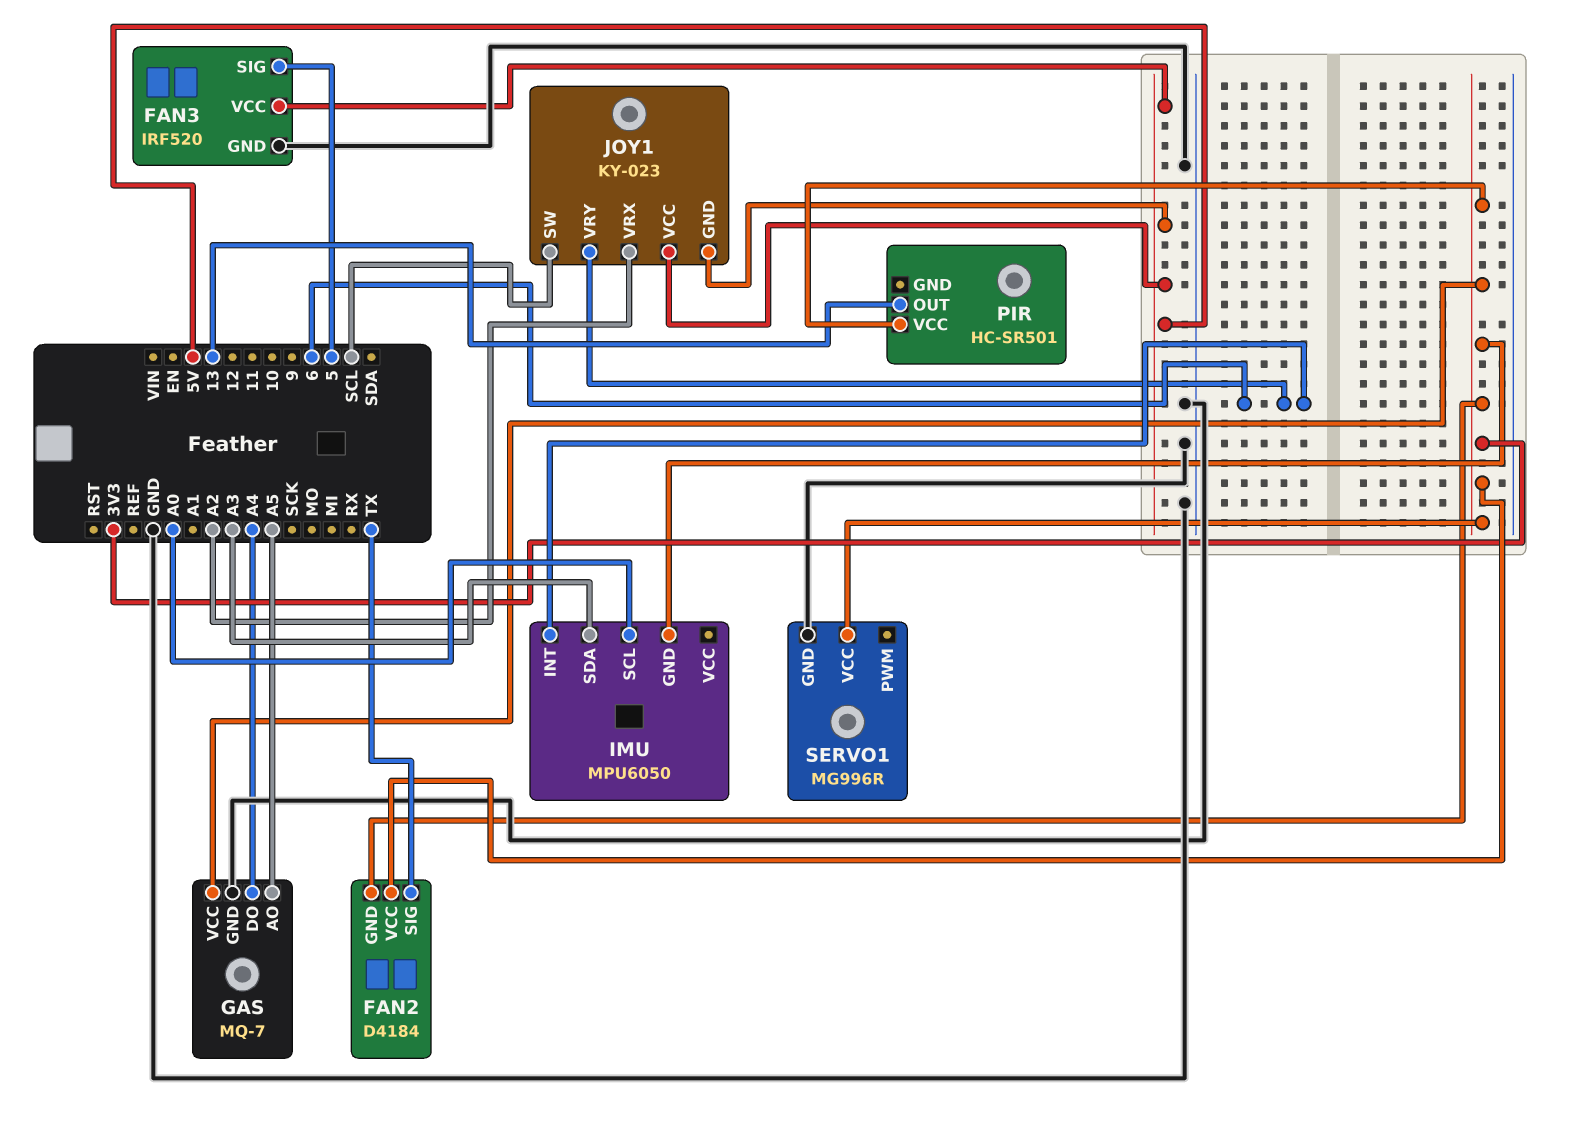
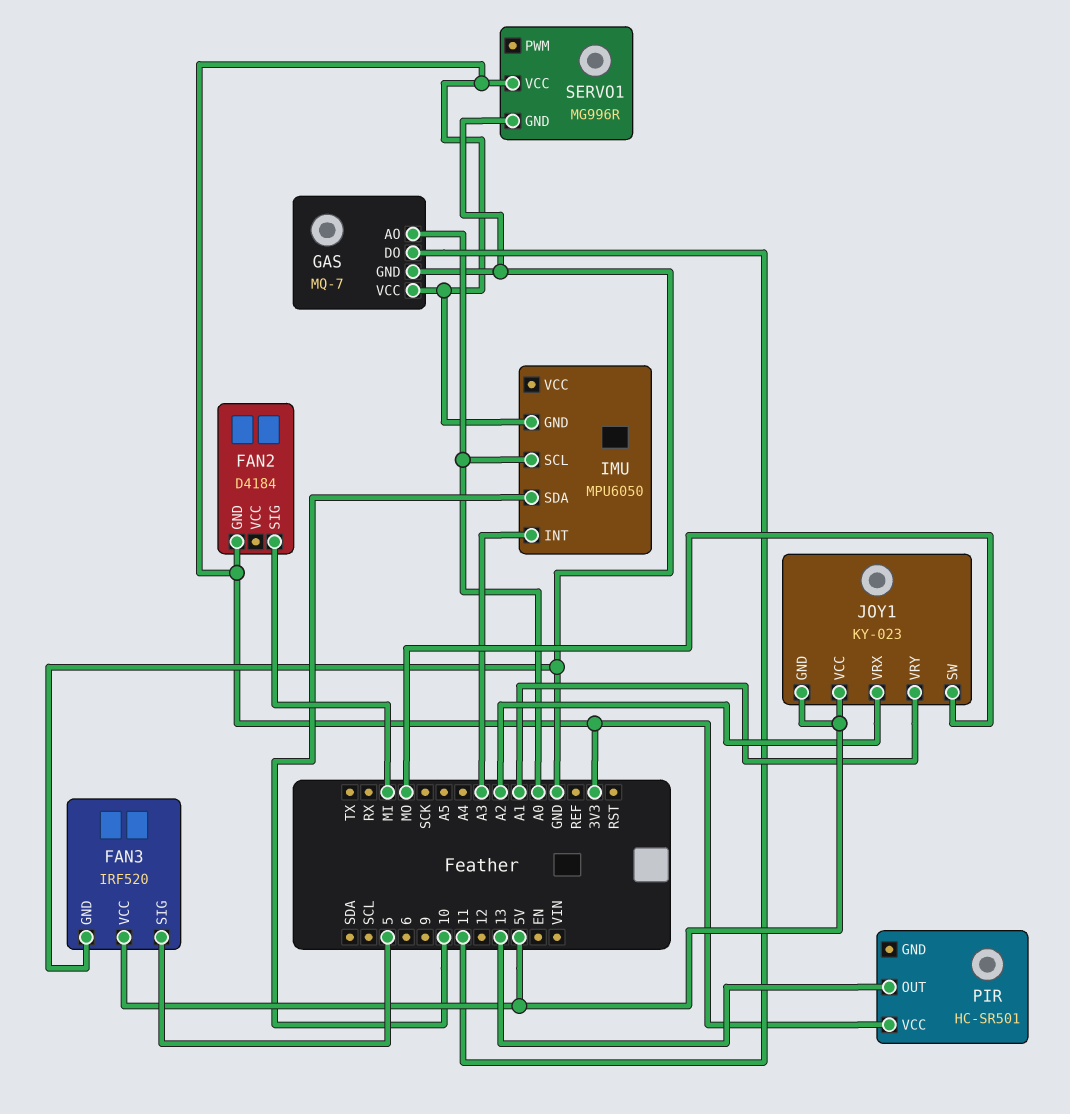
FAN2 pin SIG: TX -> MI
FAN2 pin VCC: 3V3 -> none
GAS pin AO: A5 -> A0
GAS pin DO: A4 -> 11
IMU pin INT: 6 -> A3
IMU pin SDA: A3 -> 10
JOY1 pin SW: SCL -> MO
JOY1 pin VRY: 6 -> A1

